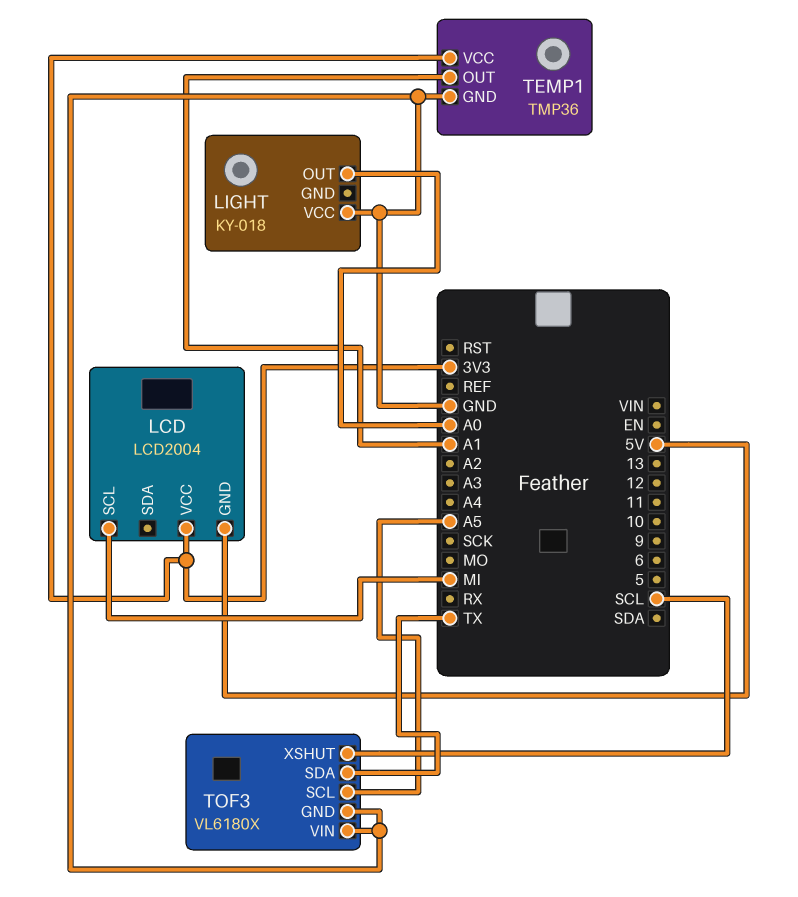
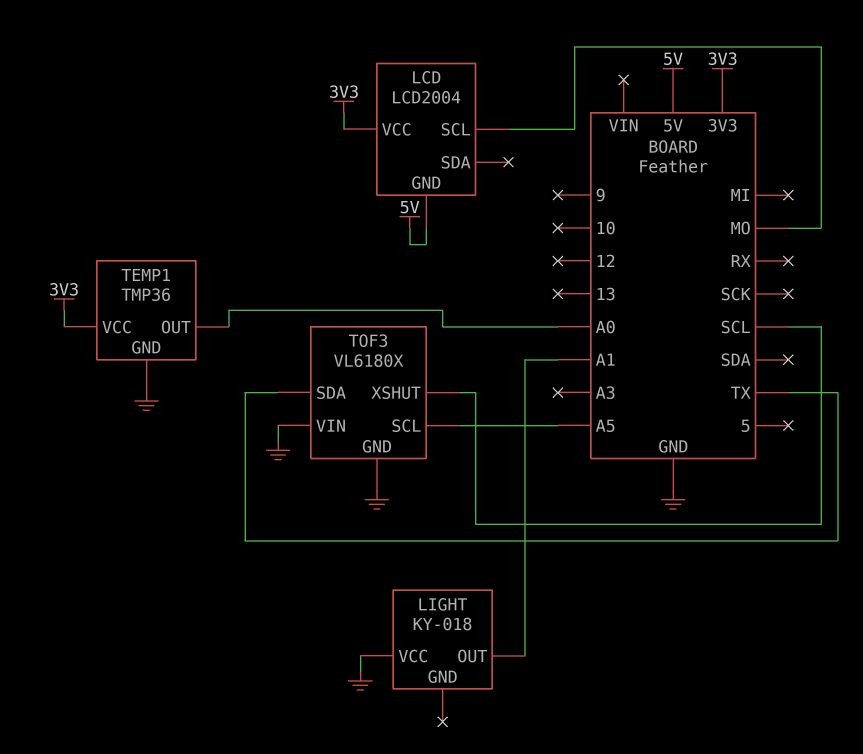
LCD pin SCL: MI -> MO
LIGHT pin OUT: A0 -> A1
TEMP1 pin OUT: A1 -> A0

